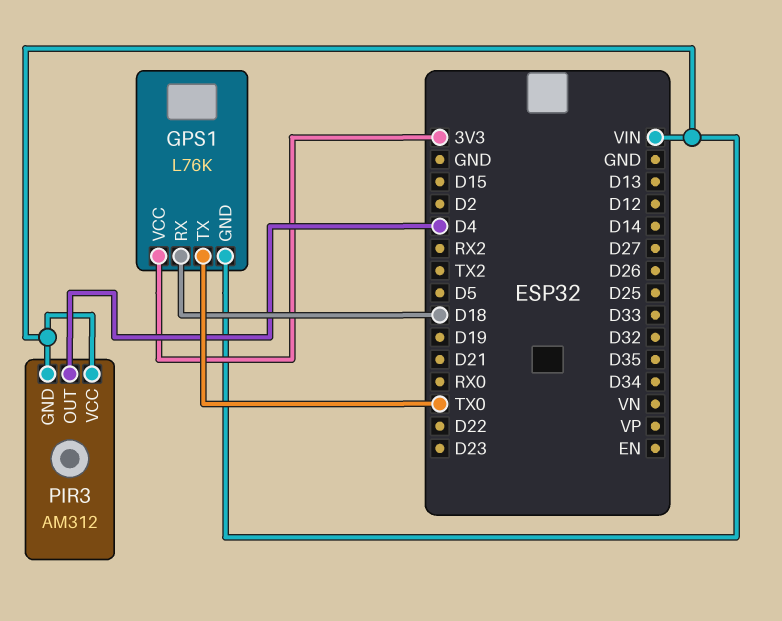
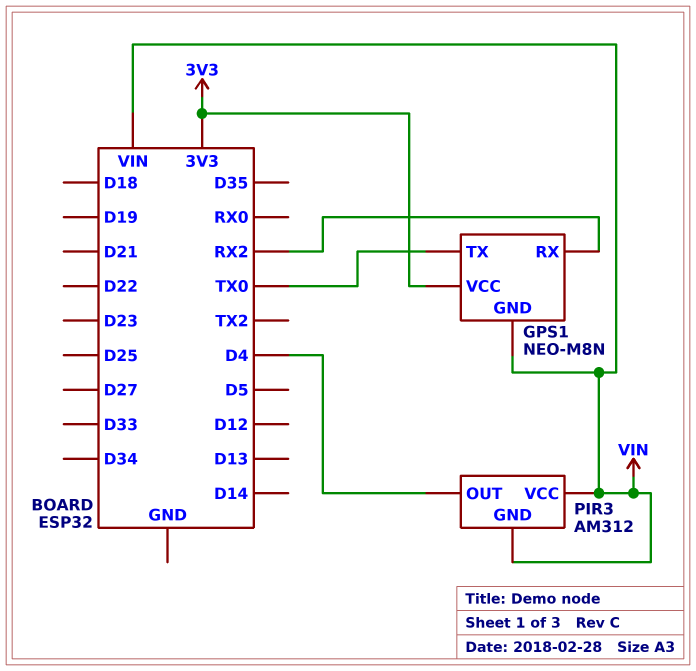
GPS1: L76K -> NEO-M8N
GPS1 pin RX: D18 -> RX2

